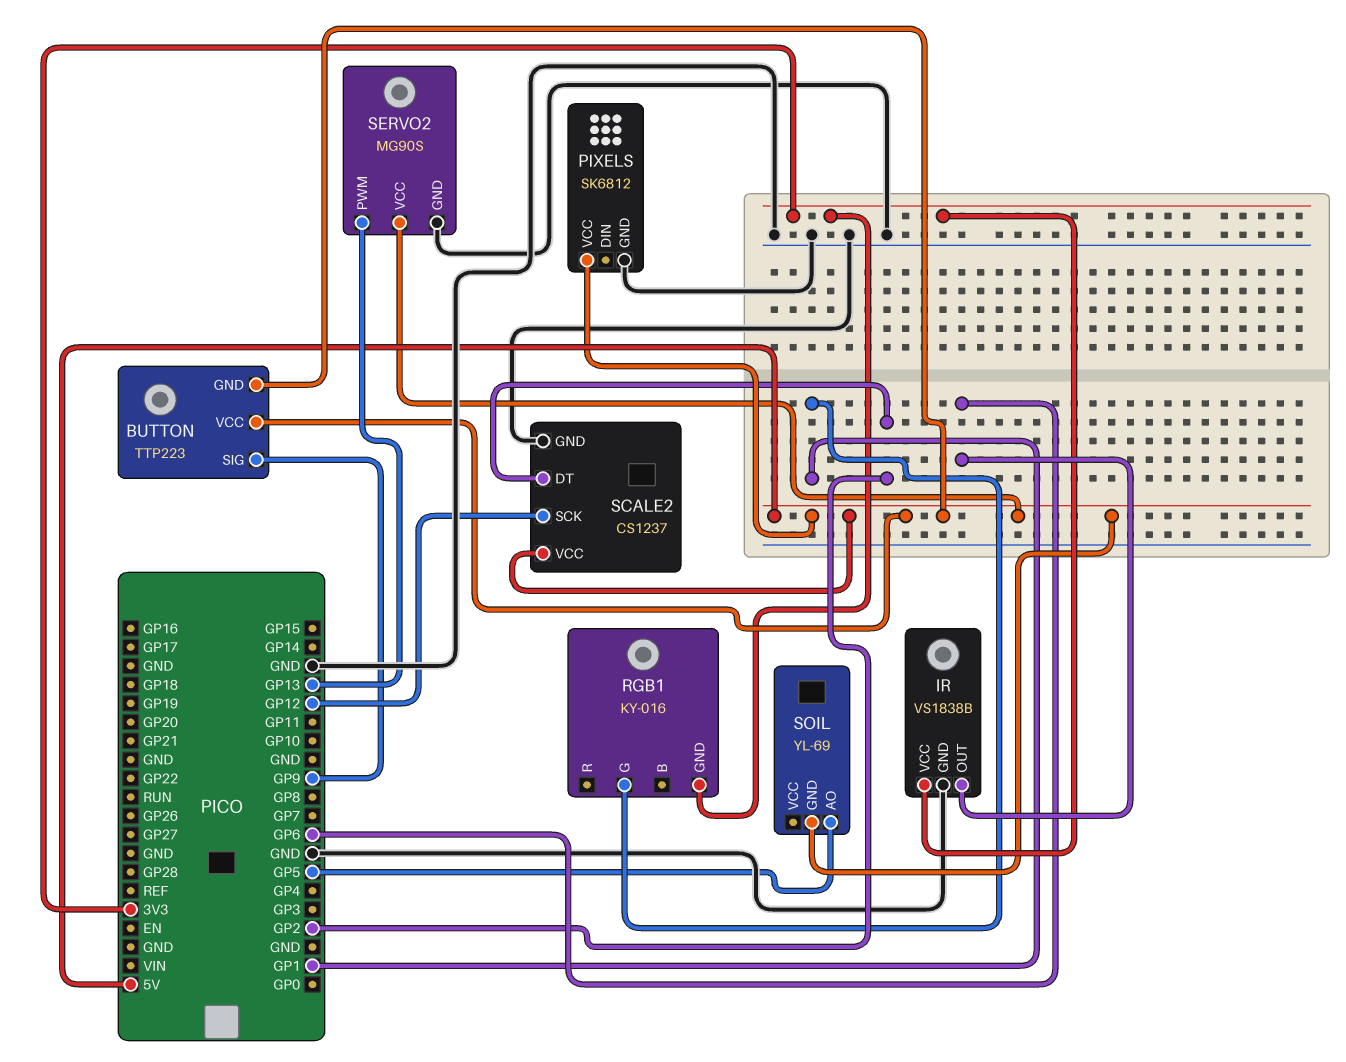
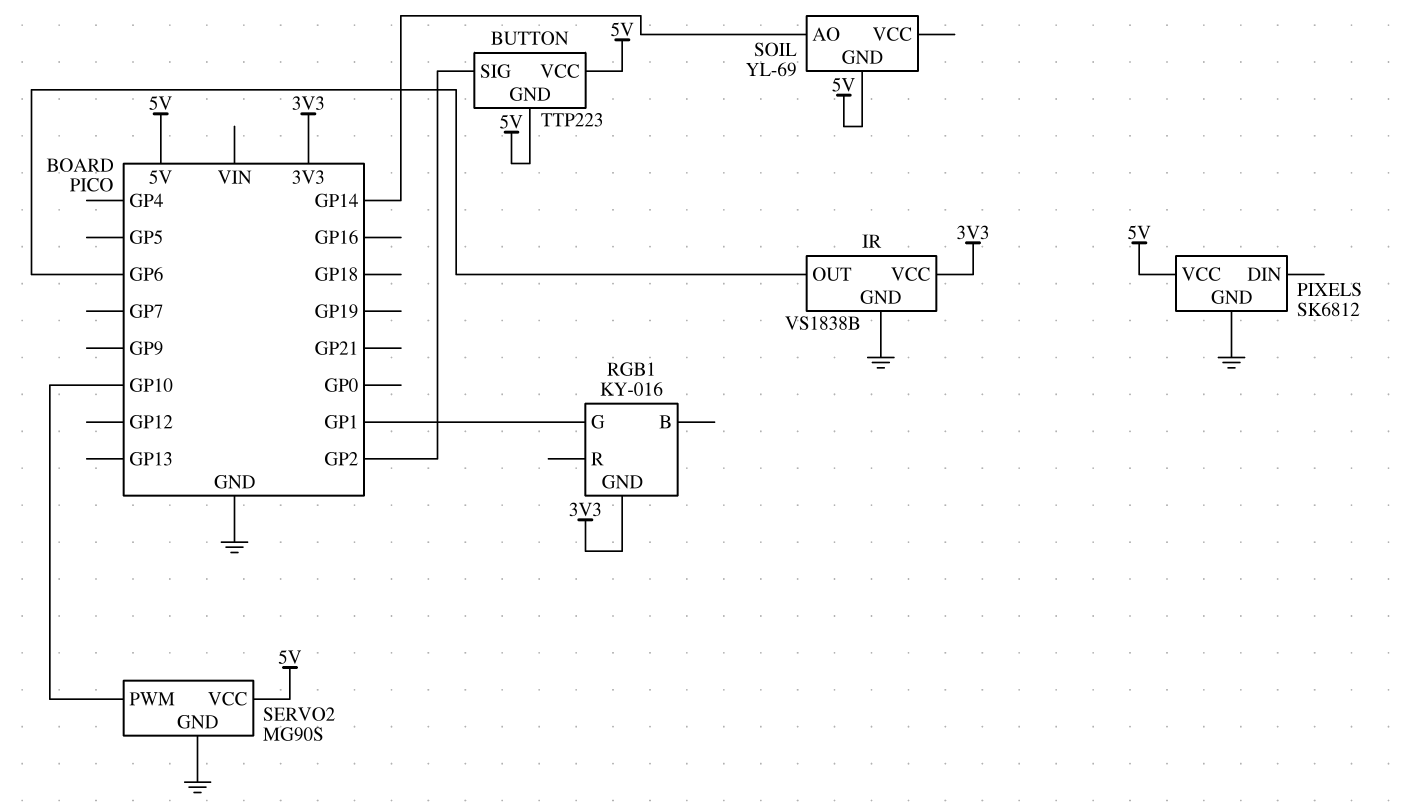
BUTTON pin SIG: GP9 -> GP2
SCALE2: CS1237 -> none
SCALE2 pin DT: GP2 -> none
SCALE2 pin GND: GND -> none
SCALE2 pin SCK: GP12 -> none
SCALE2 pin VCC: 5V -> none
SERVO2 pin PWM: GP13 -> GP10
SOIL pin AO: GP5 -> GP14

